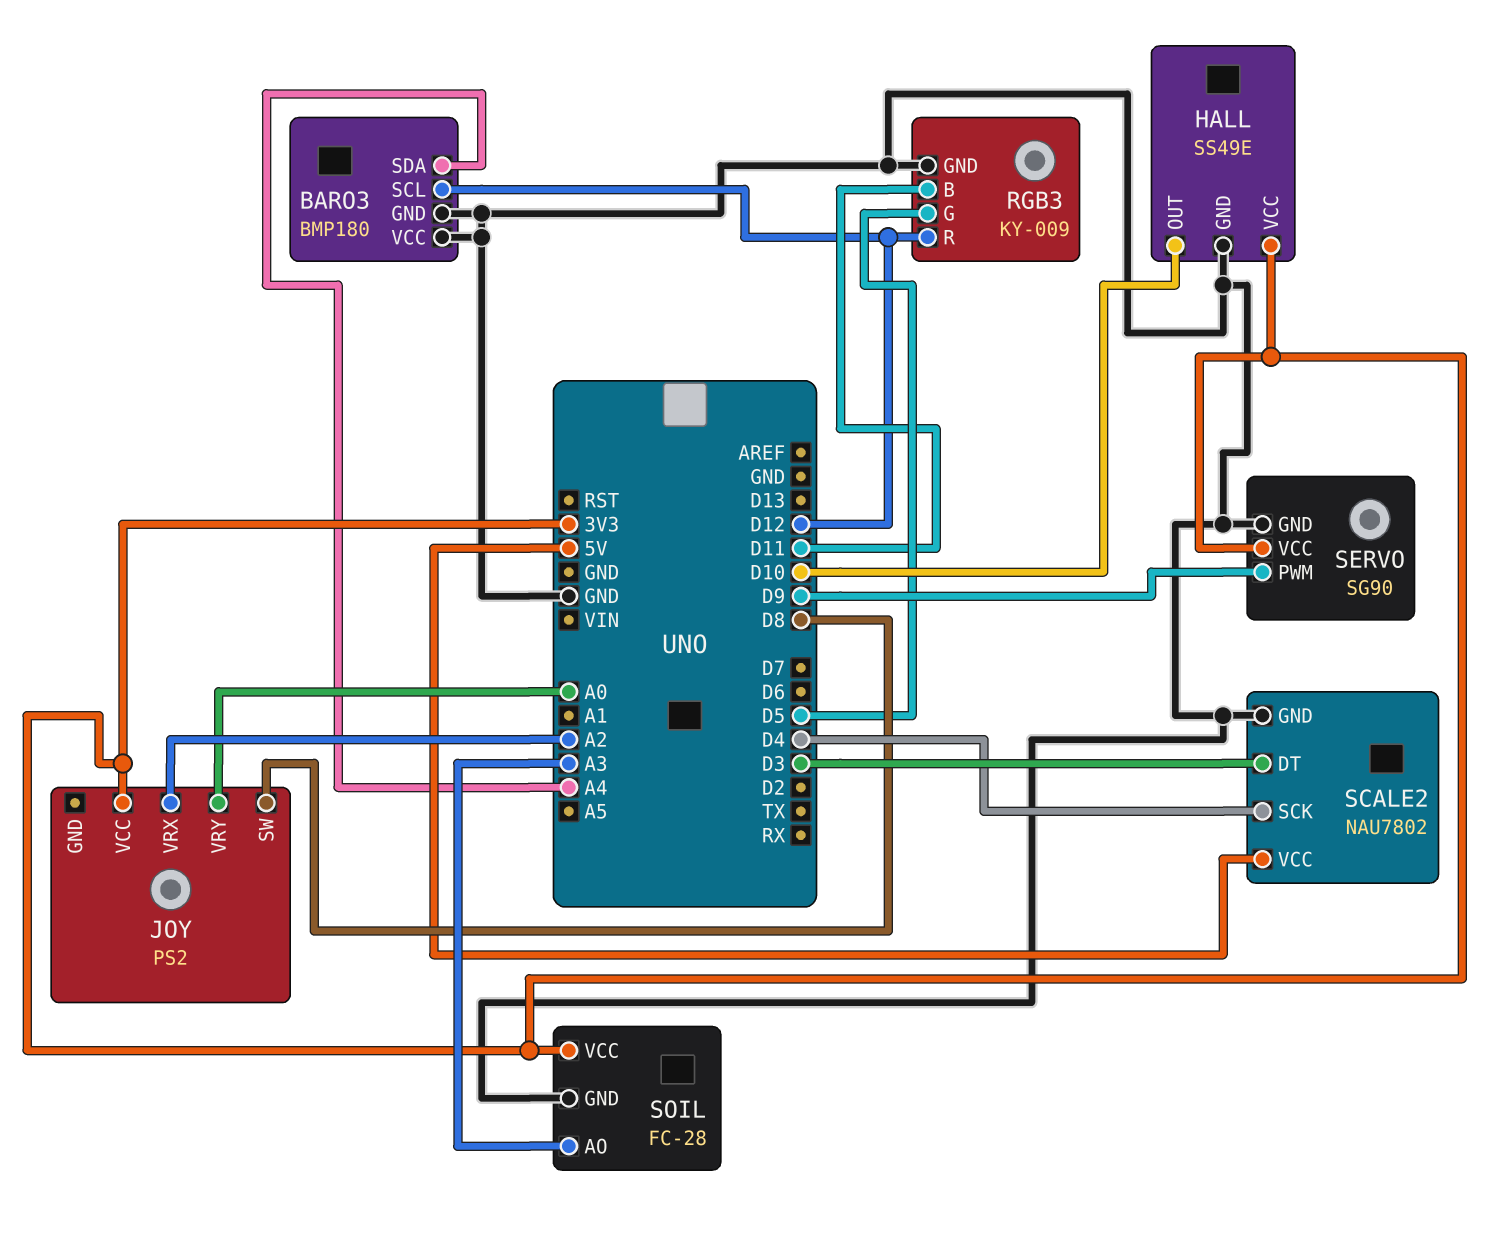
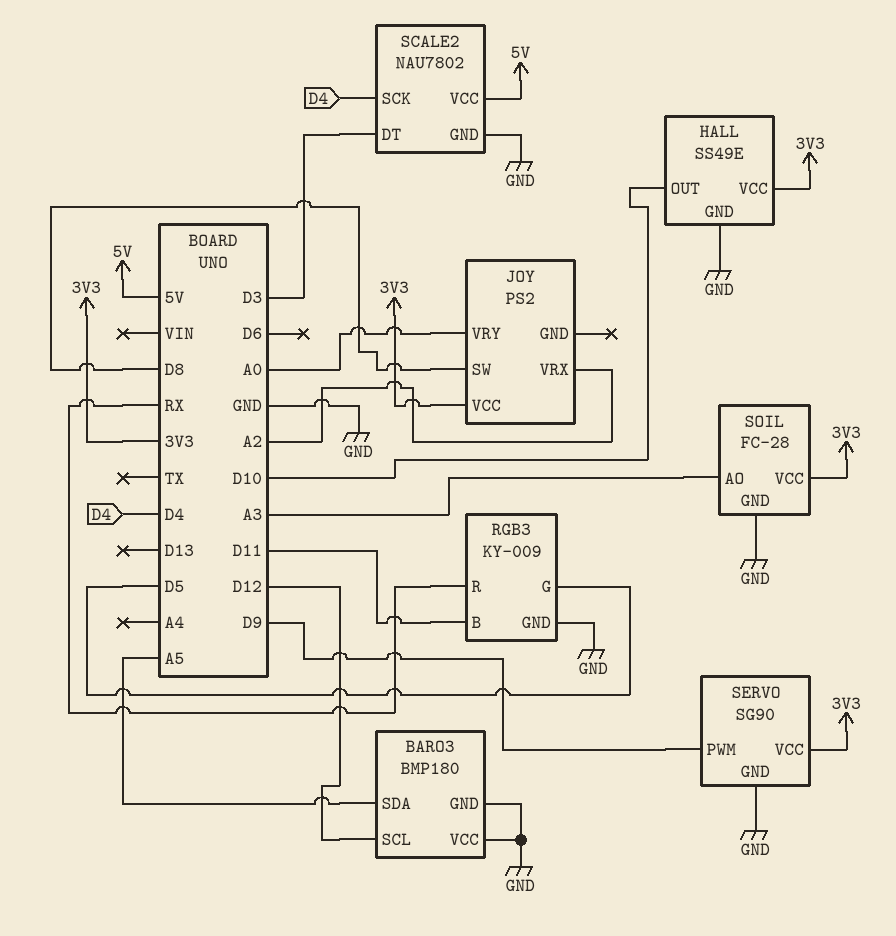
BARO3 pin SDA: A4 -> A5
RGB3 pin R: D12 -> RX

